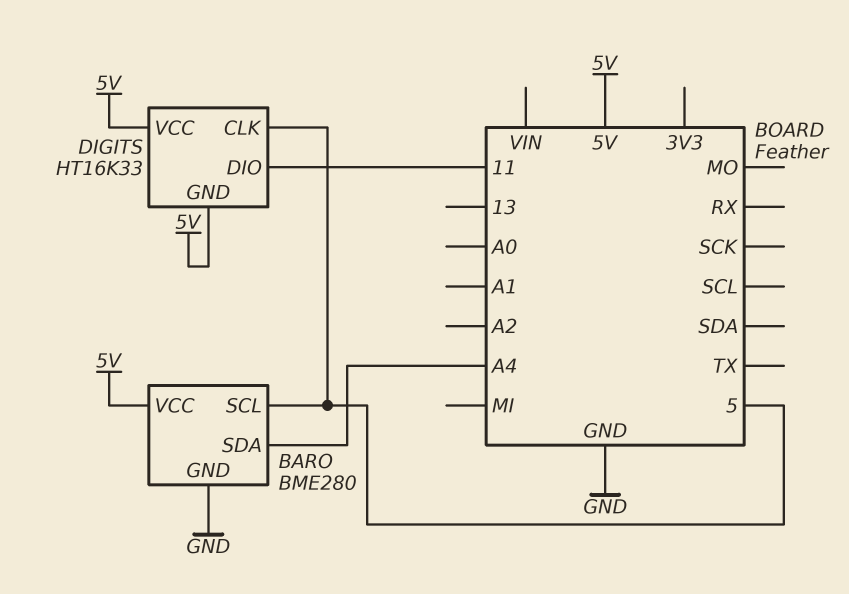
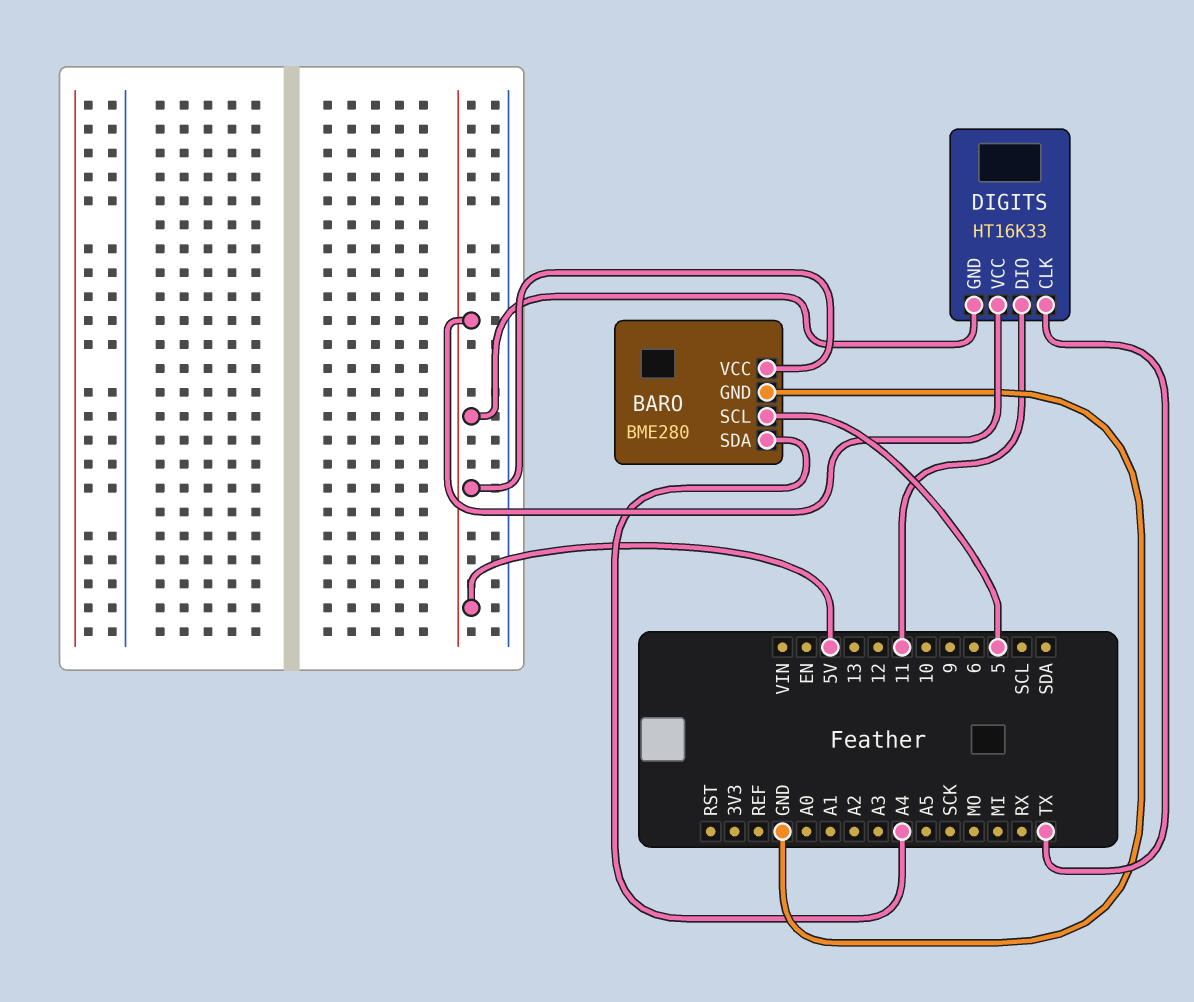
DIGITS pin CLK: 5 -> TX

